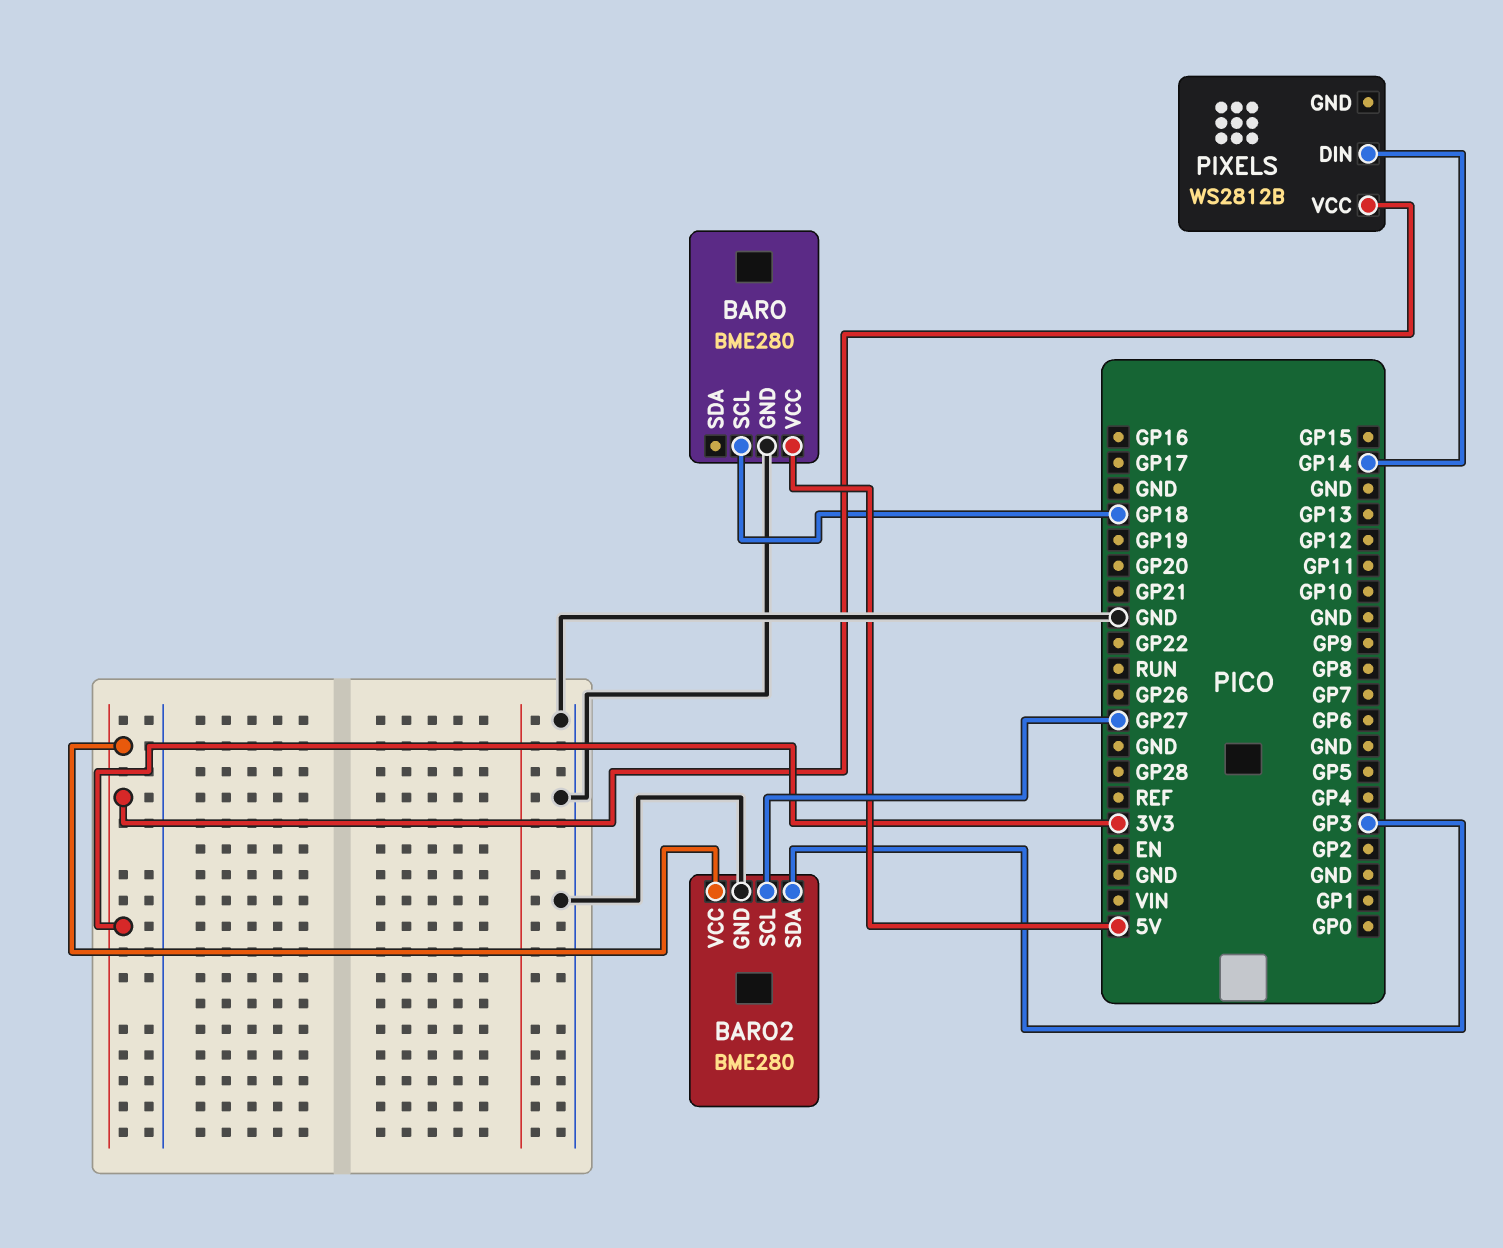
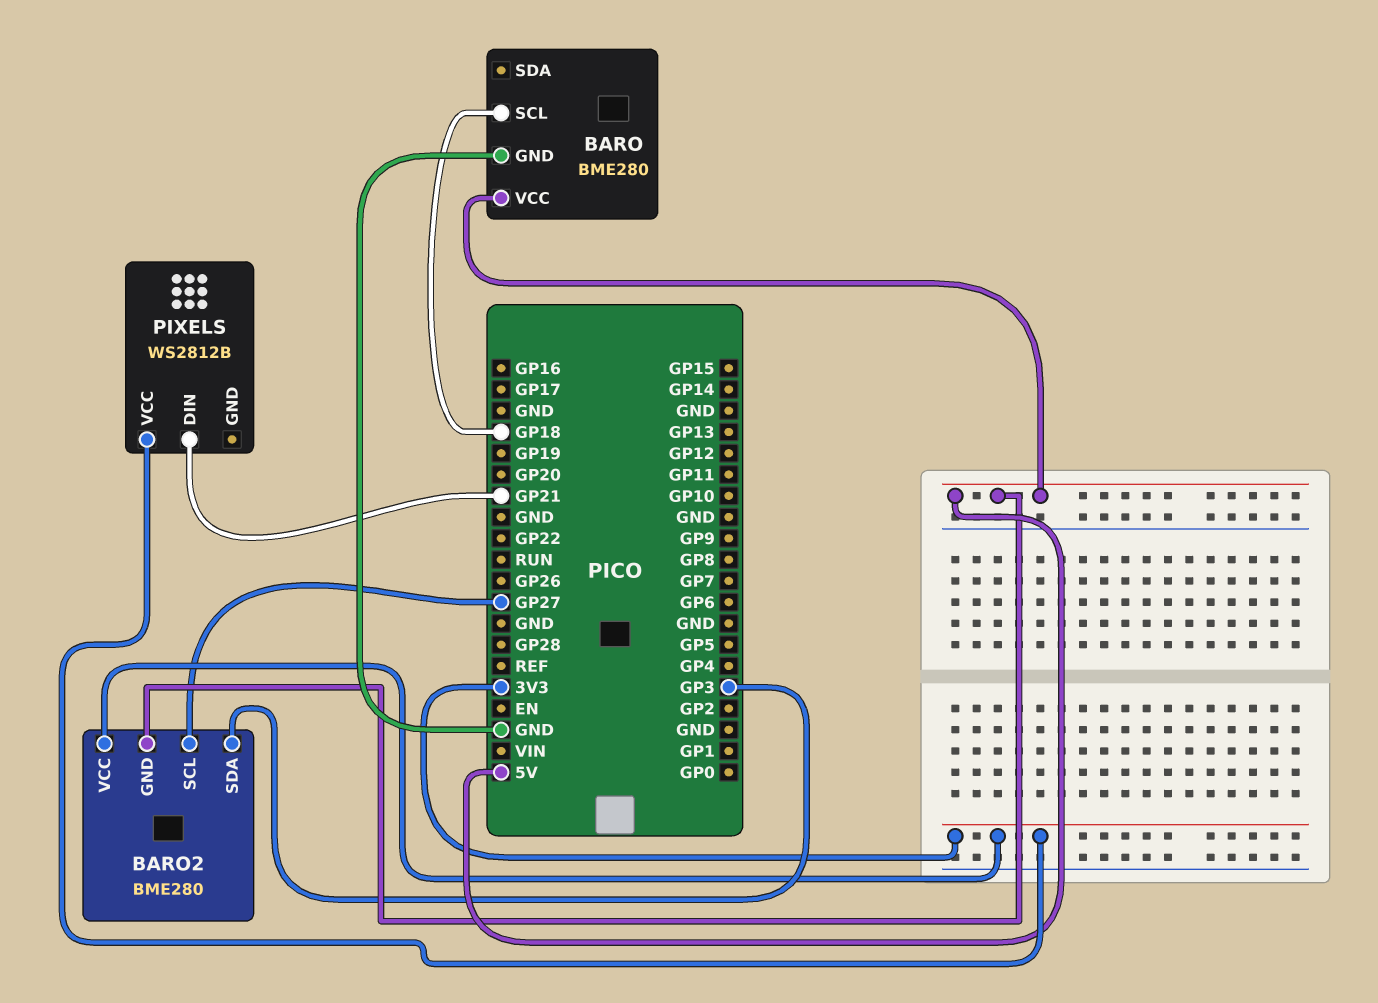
BARO2 pin GND: GND -> 5V
PIXELS pin DIN: GP14 -> GP21

